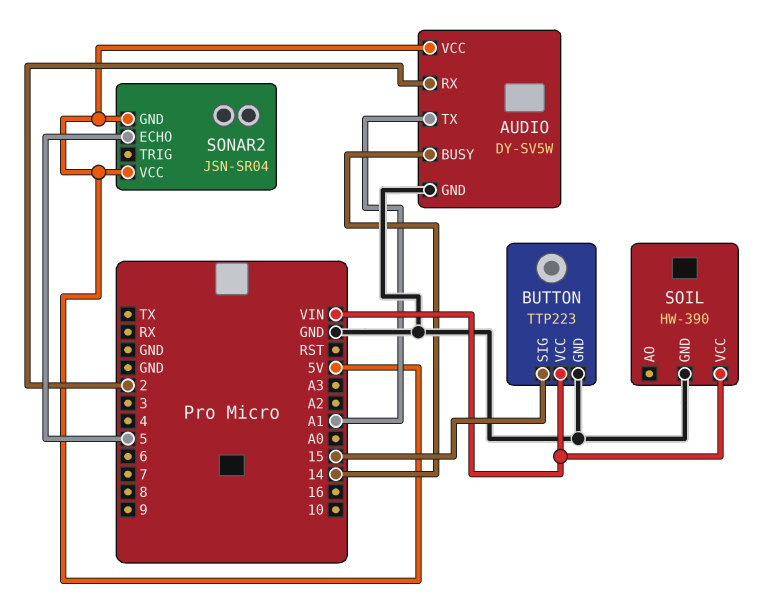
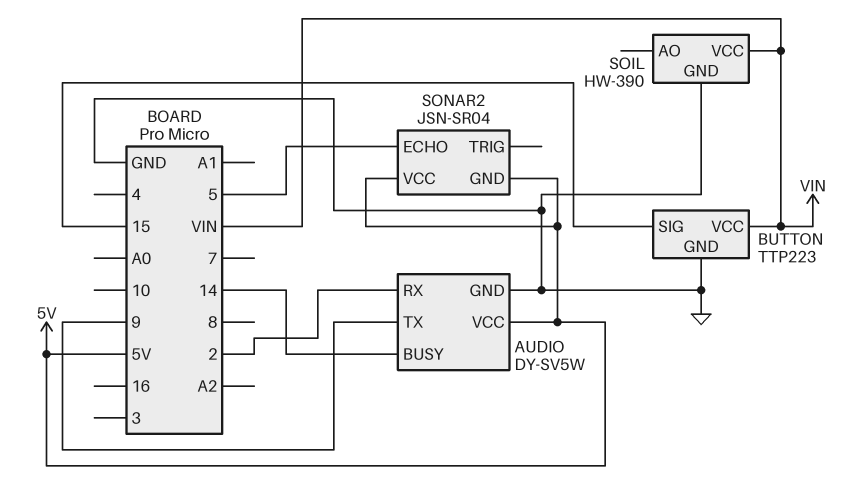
AUDIO pin TX: A1 -> 9

